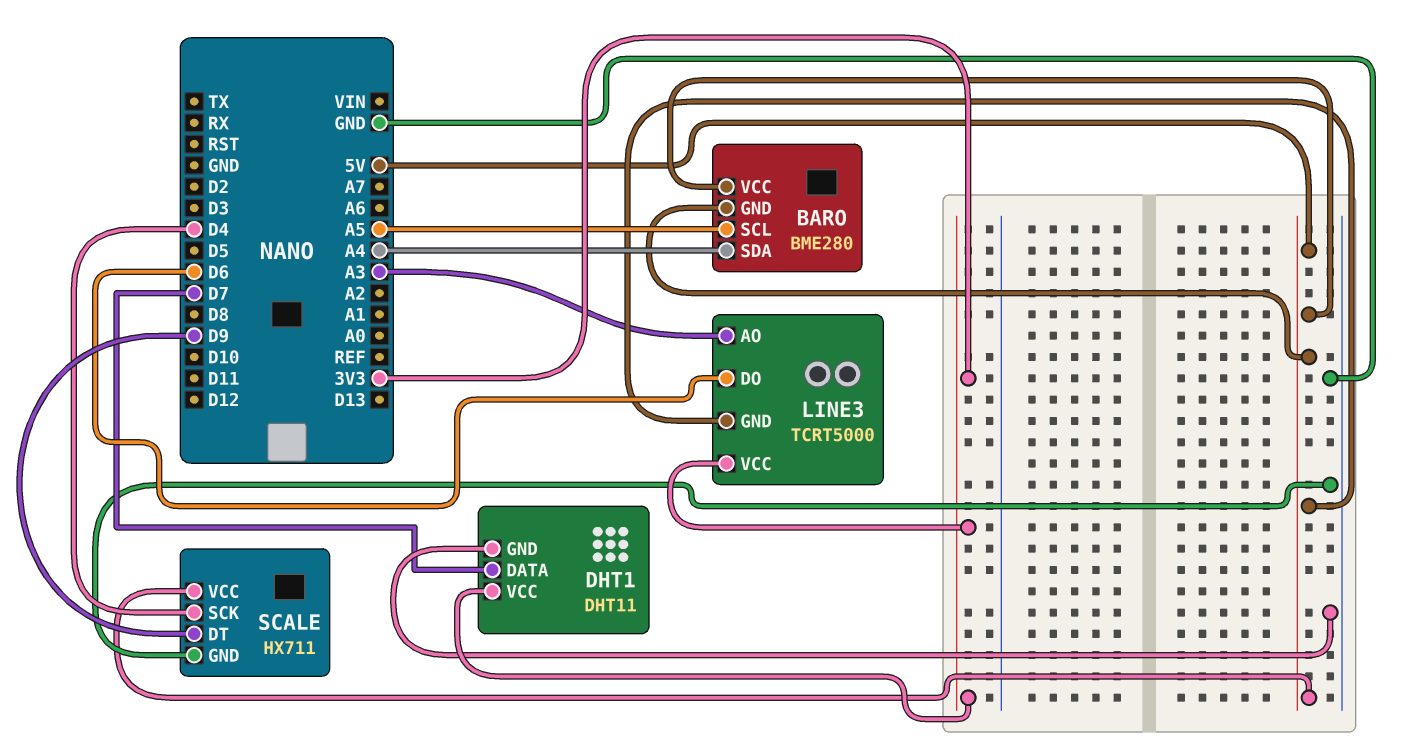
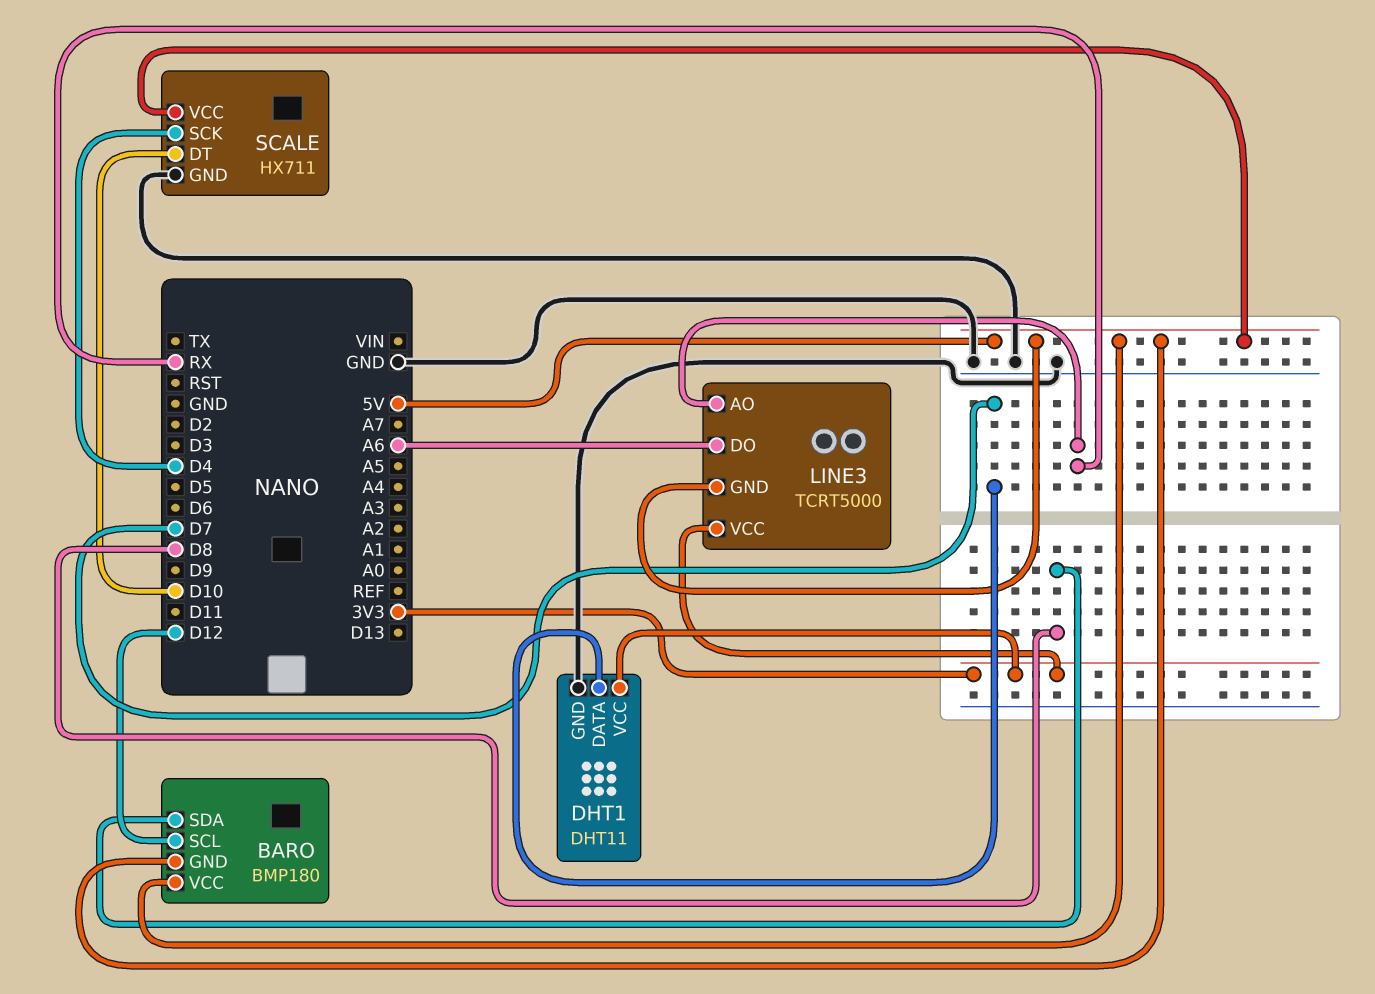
BARO: BME280 -> BMP180
BARO pin SCL: A5 -> D12
BARO pin SDA: A4 -> D8
LINE3 pin AO: A3 -> RX
LINE3 pin DO: D6 -> A6
SCALE pin DT: D9 -> D10

